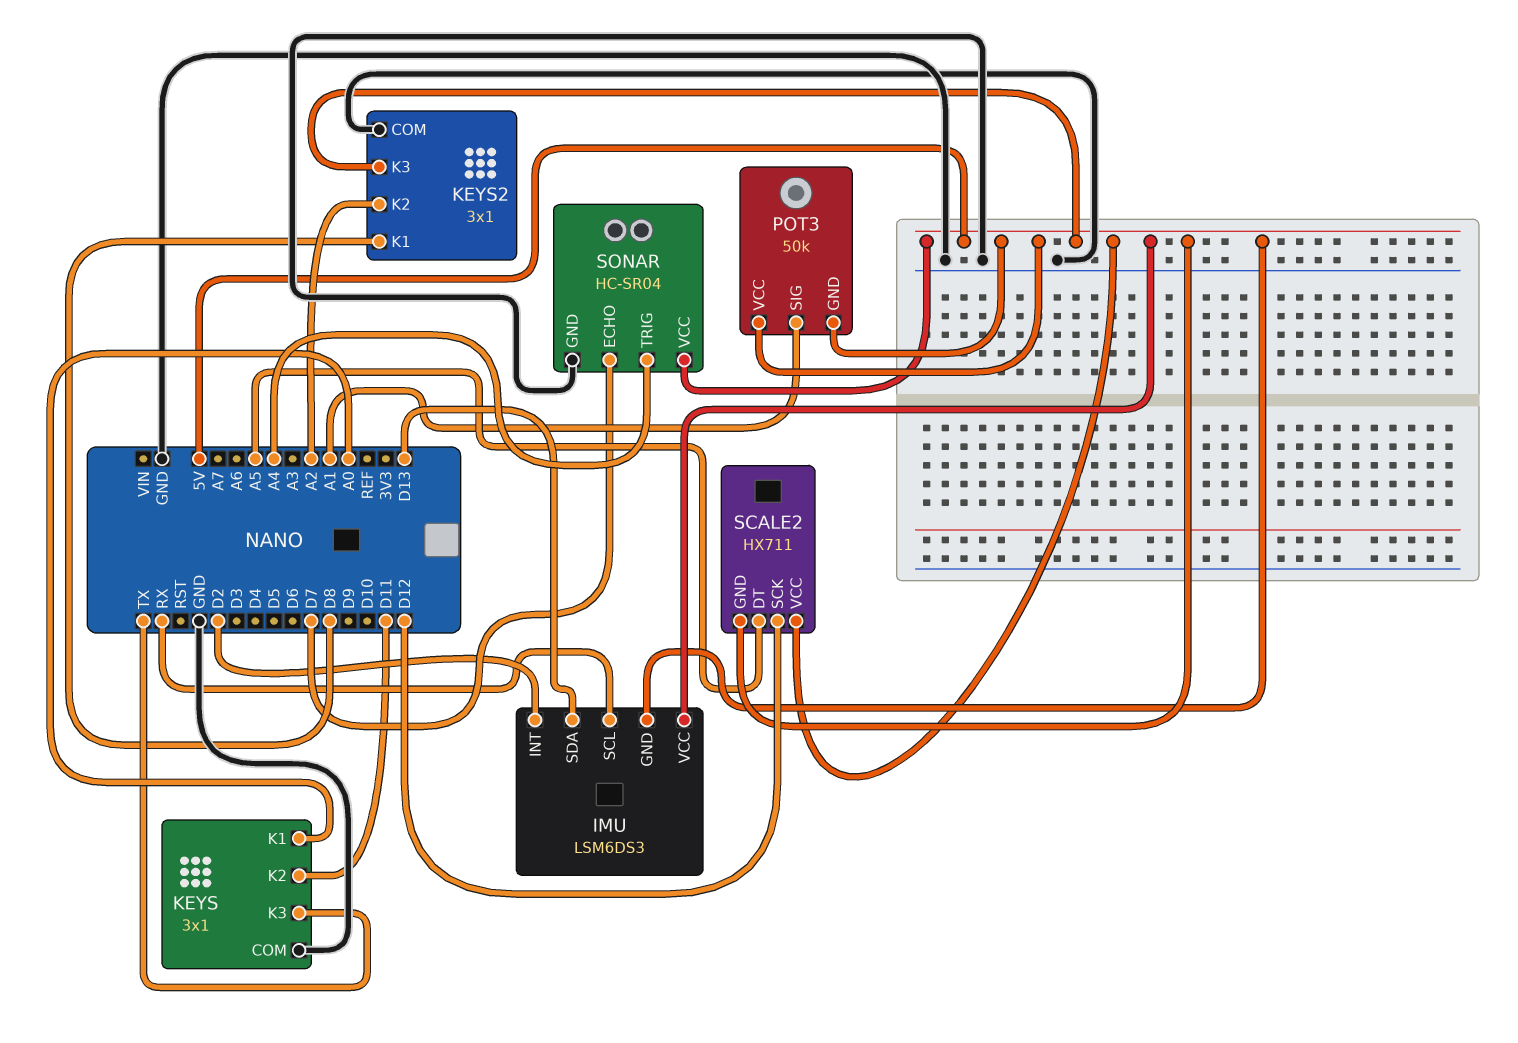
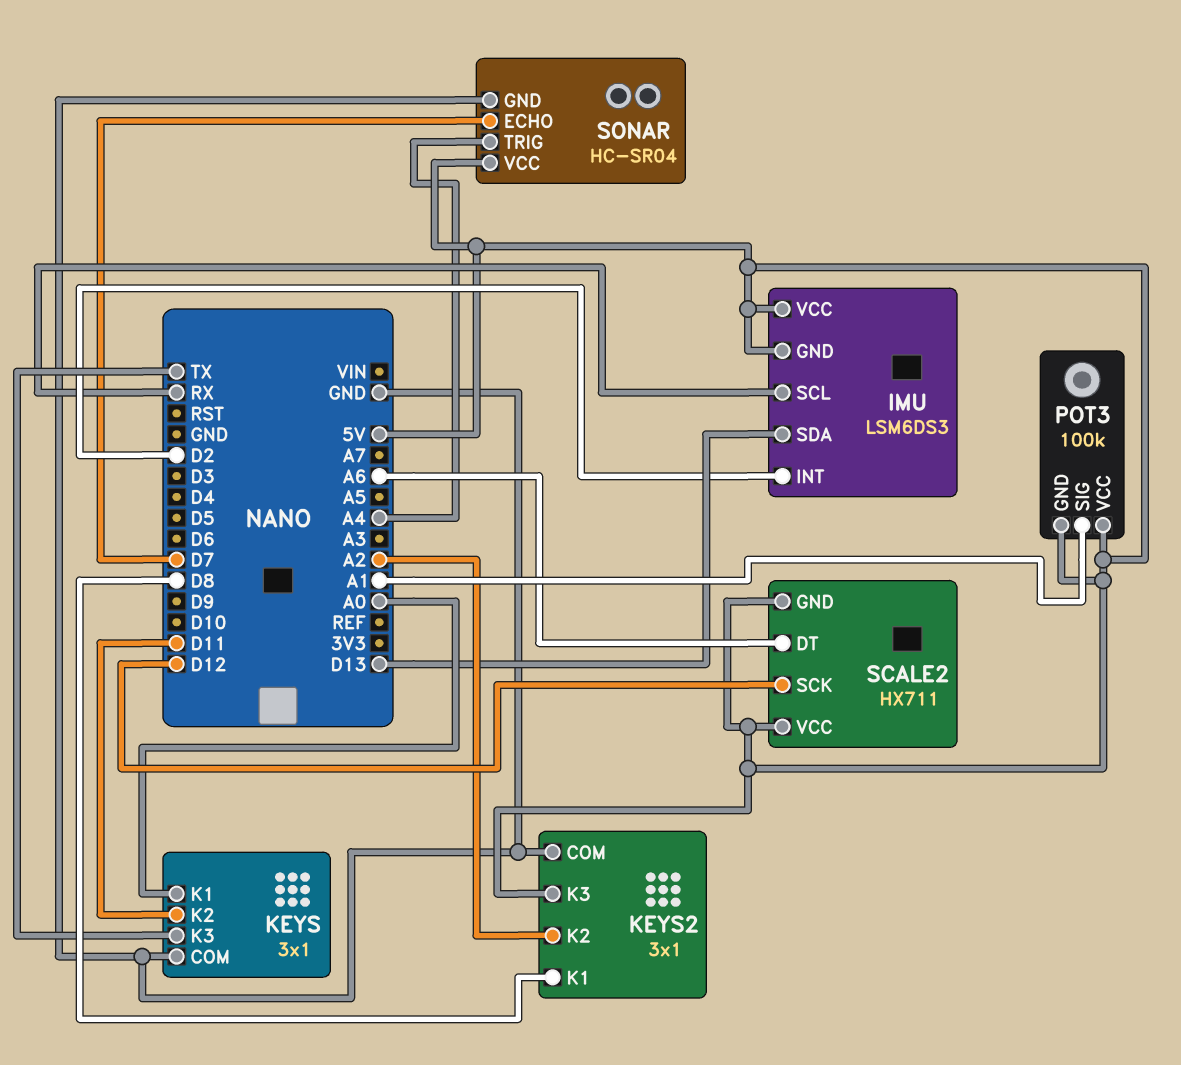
POT3: 50k -> 100k
SCALE2 pin DT: A5 -> A6

